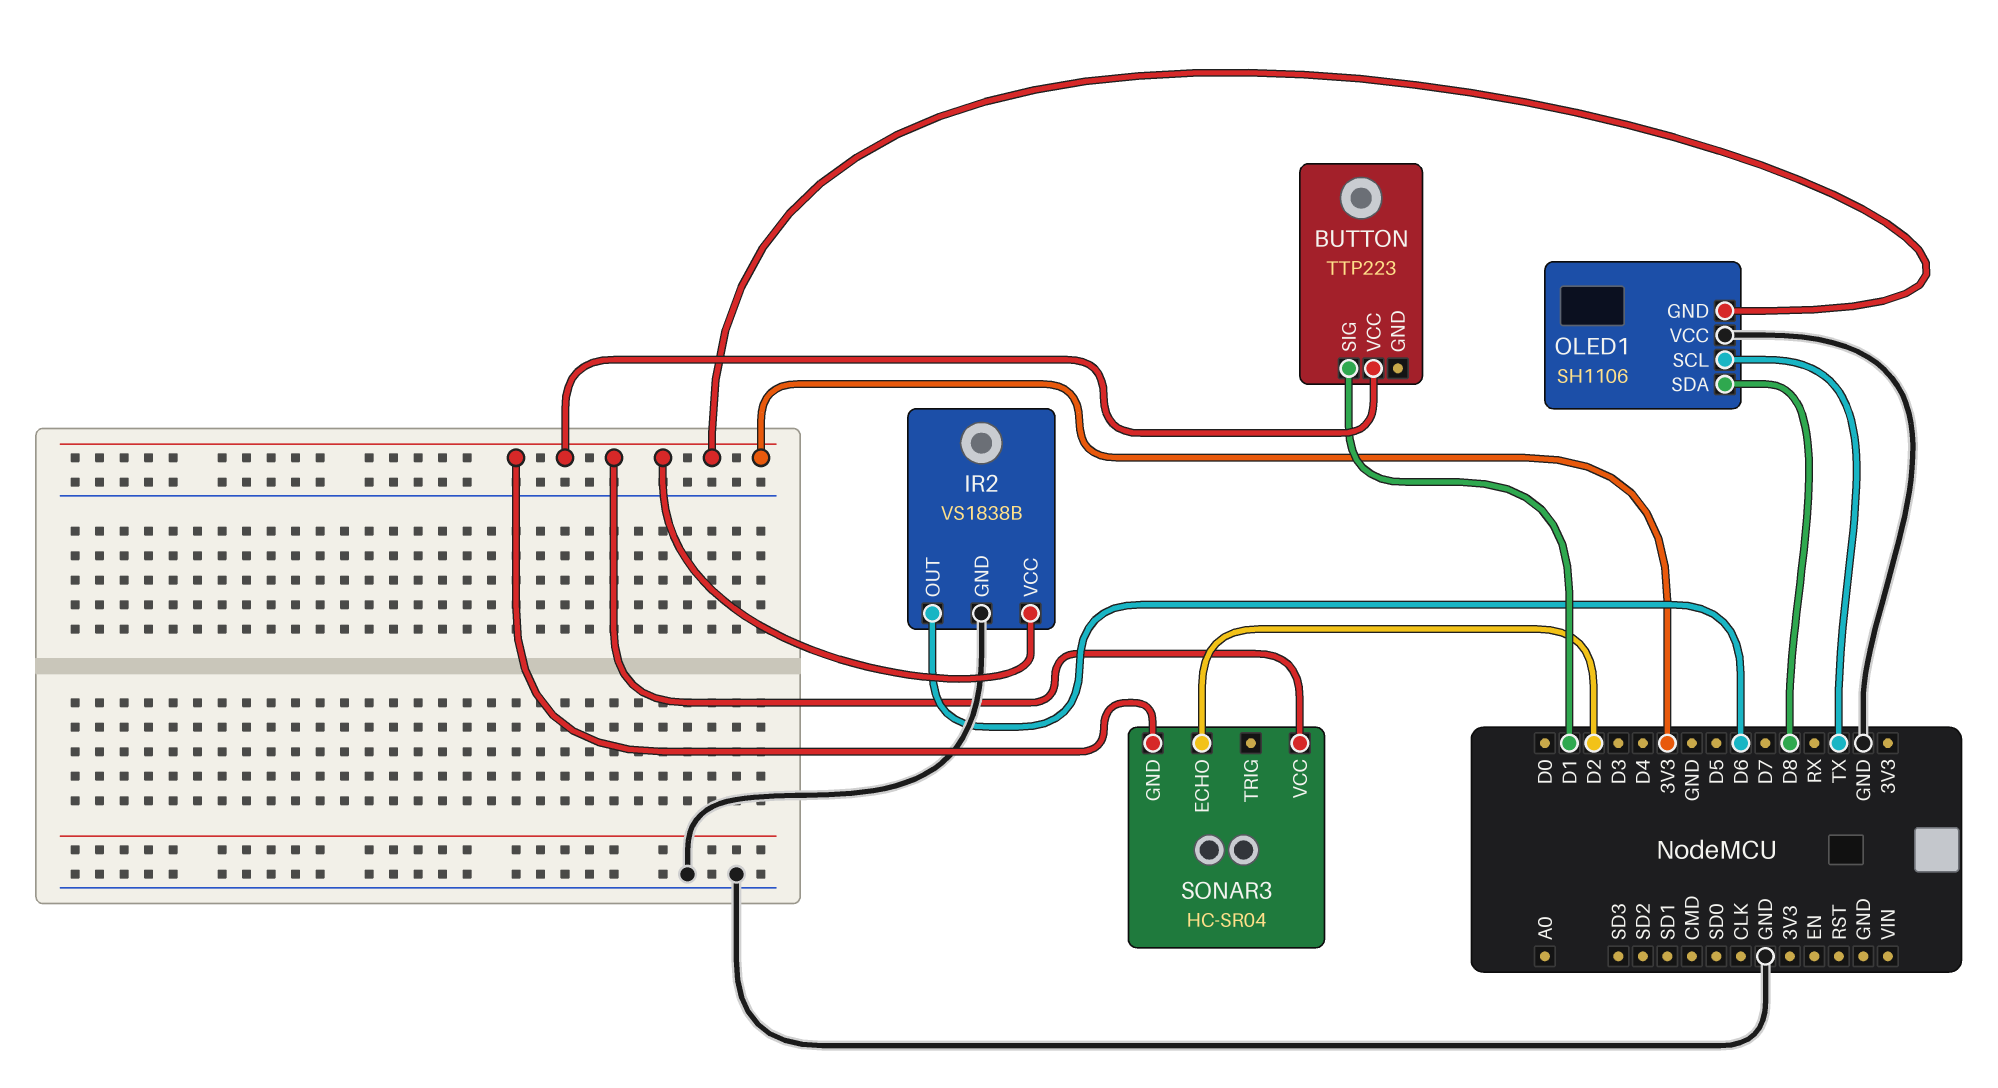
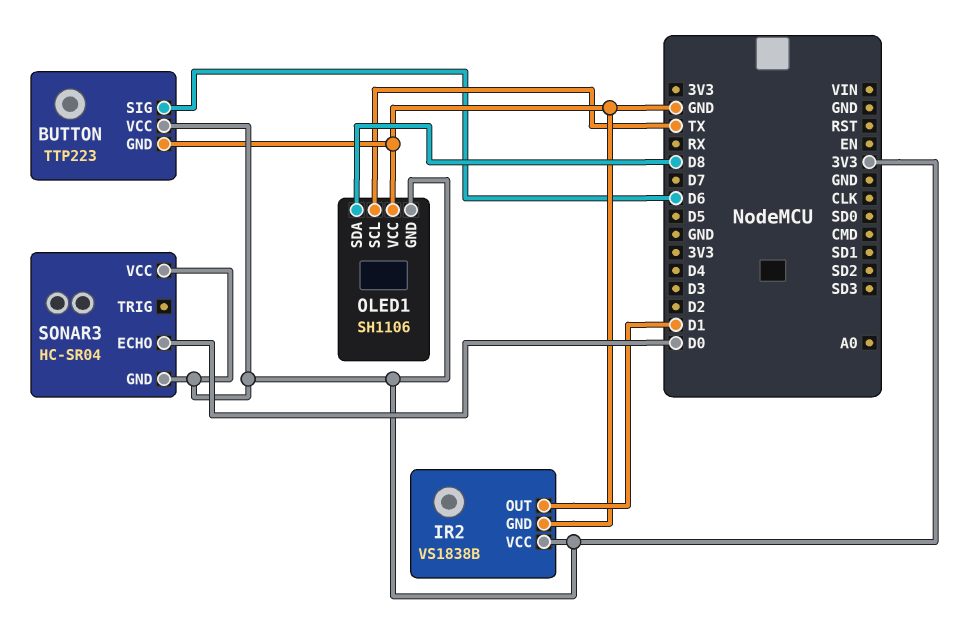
BUTTON pin GND: none -> GND
BUTTON pin SIG: D1 -> D6
IR2 pin OUT: D6 -> D1
SONAR3 pin ECHO: D2 -> D0

